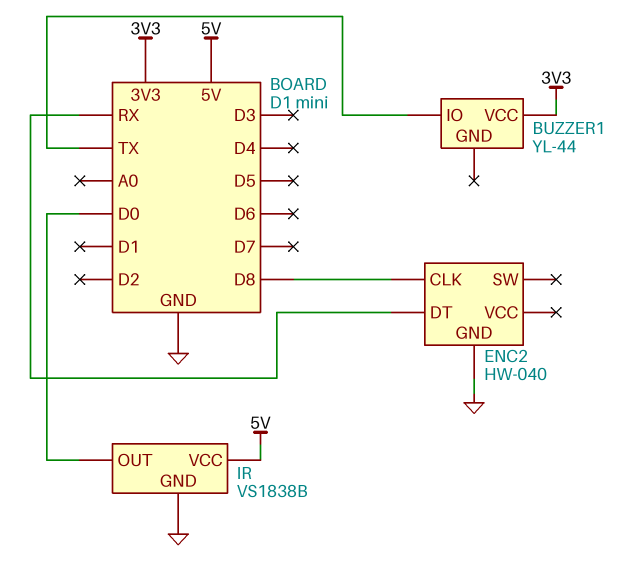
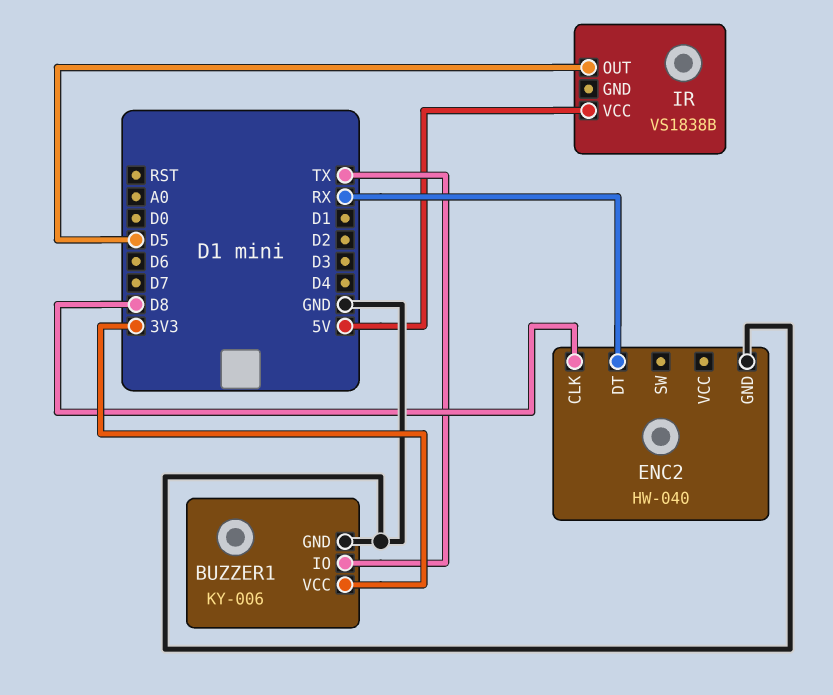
BUZZER1: YL-44 -> KY-006
BUZZER1 pin GND: none -> GND
IR pin GND: GND -> none
IR pin OUT: D0 -> D5

